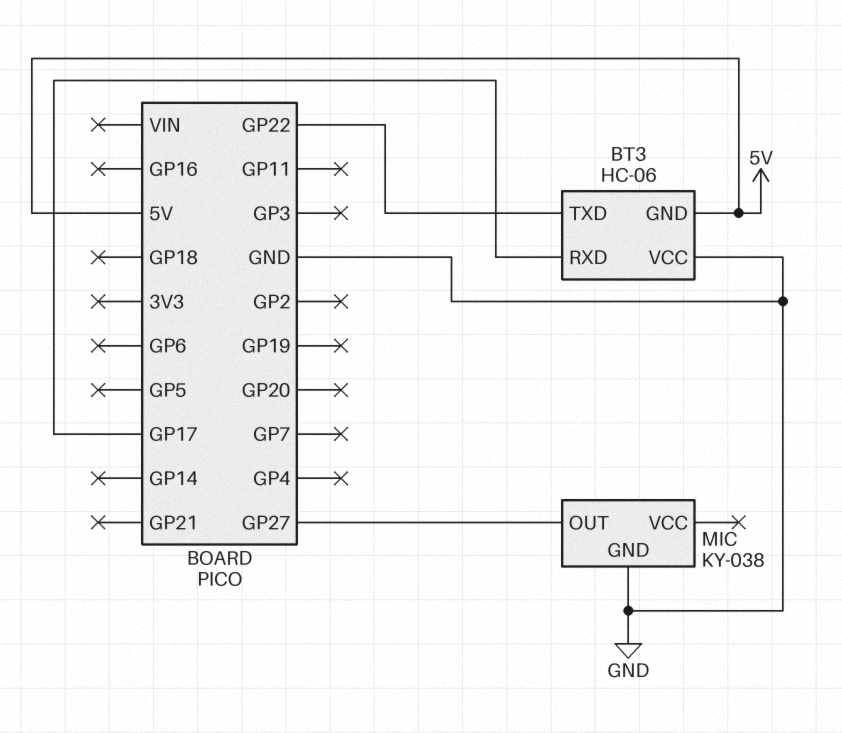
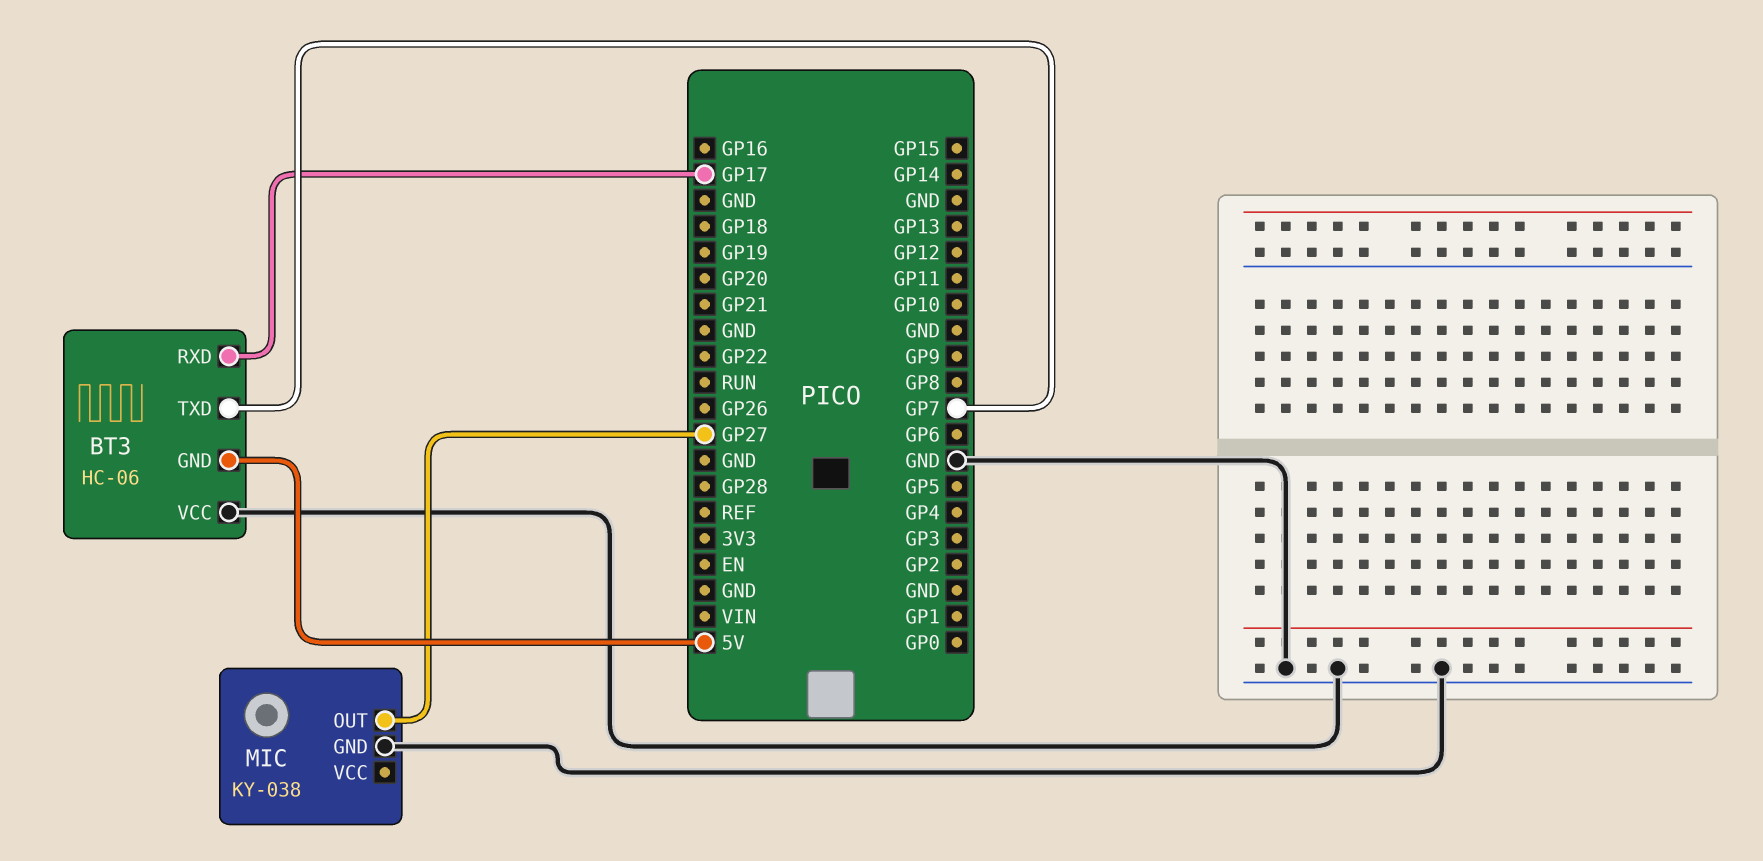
BT3 pin TXD: GP22 -> GP7

